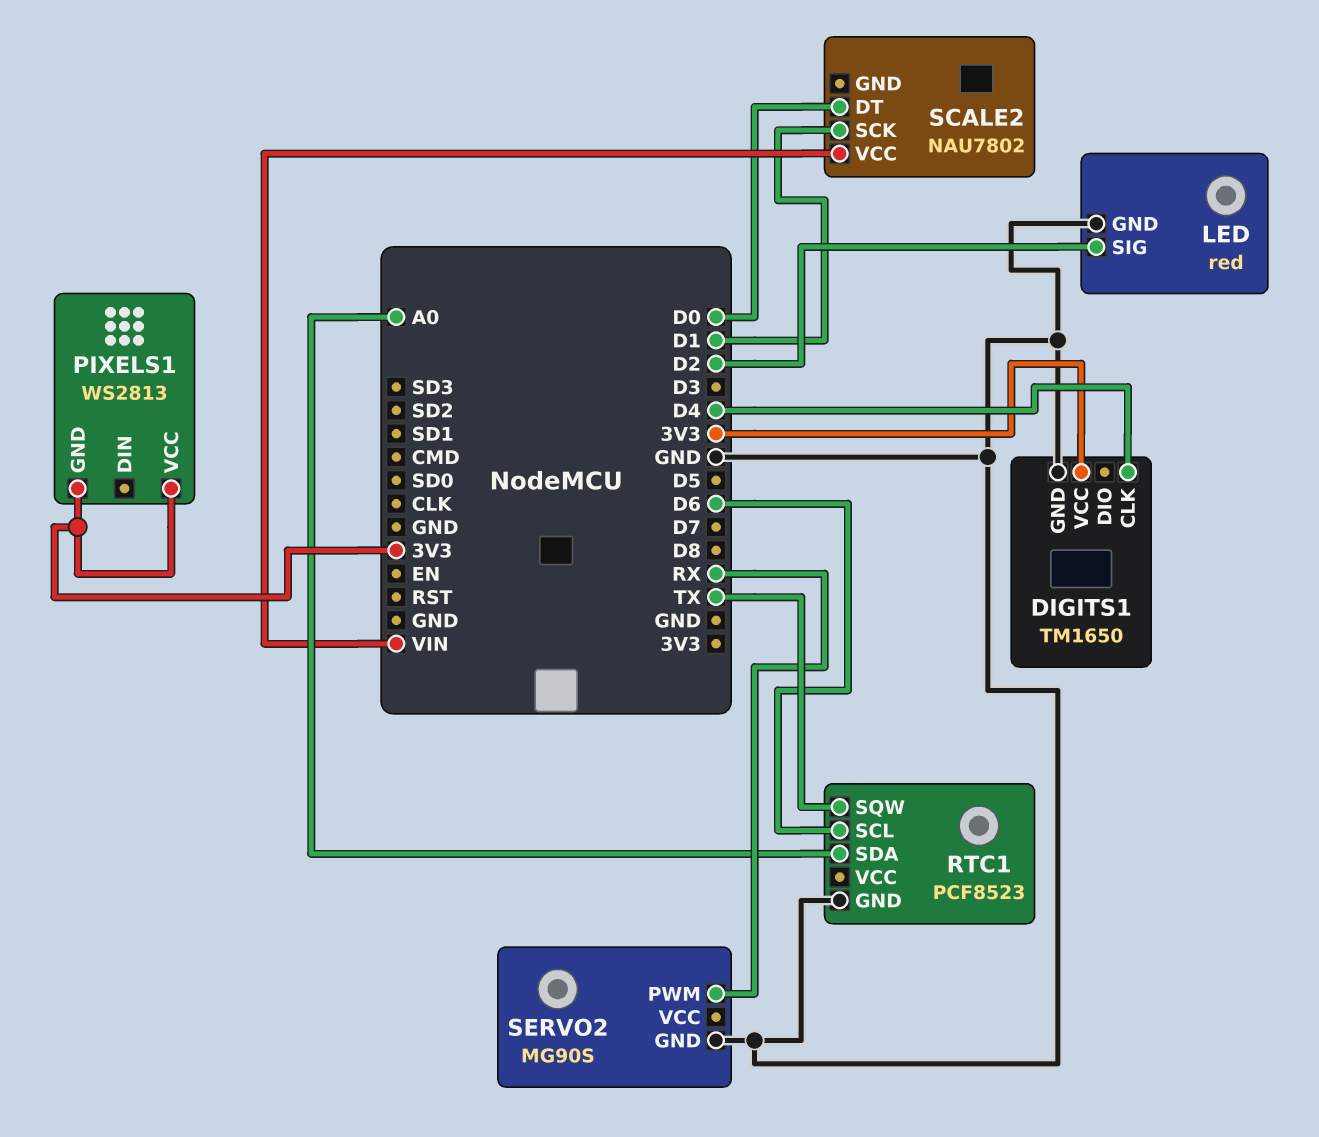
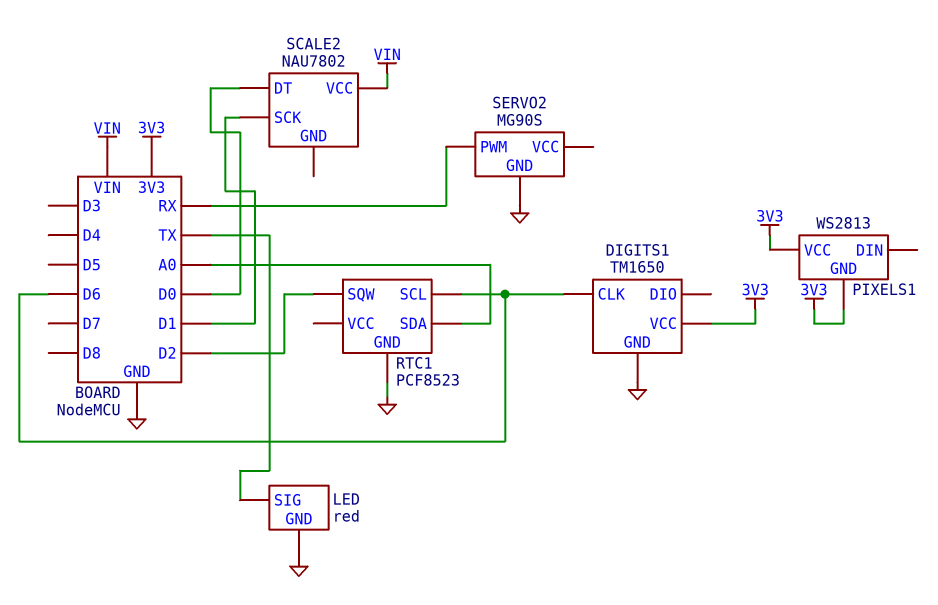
DIGITS1 pin CLK: D4 -> D6
LED pin SIG: D2 -> TX
RTC1 pin SQW: TX -> D2

